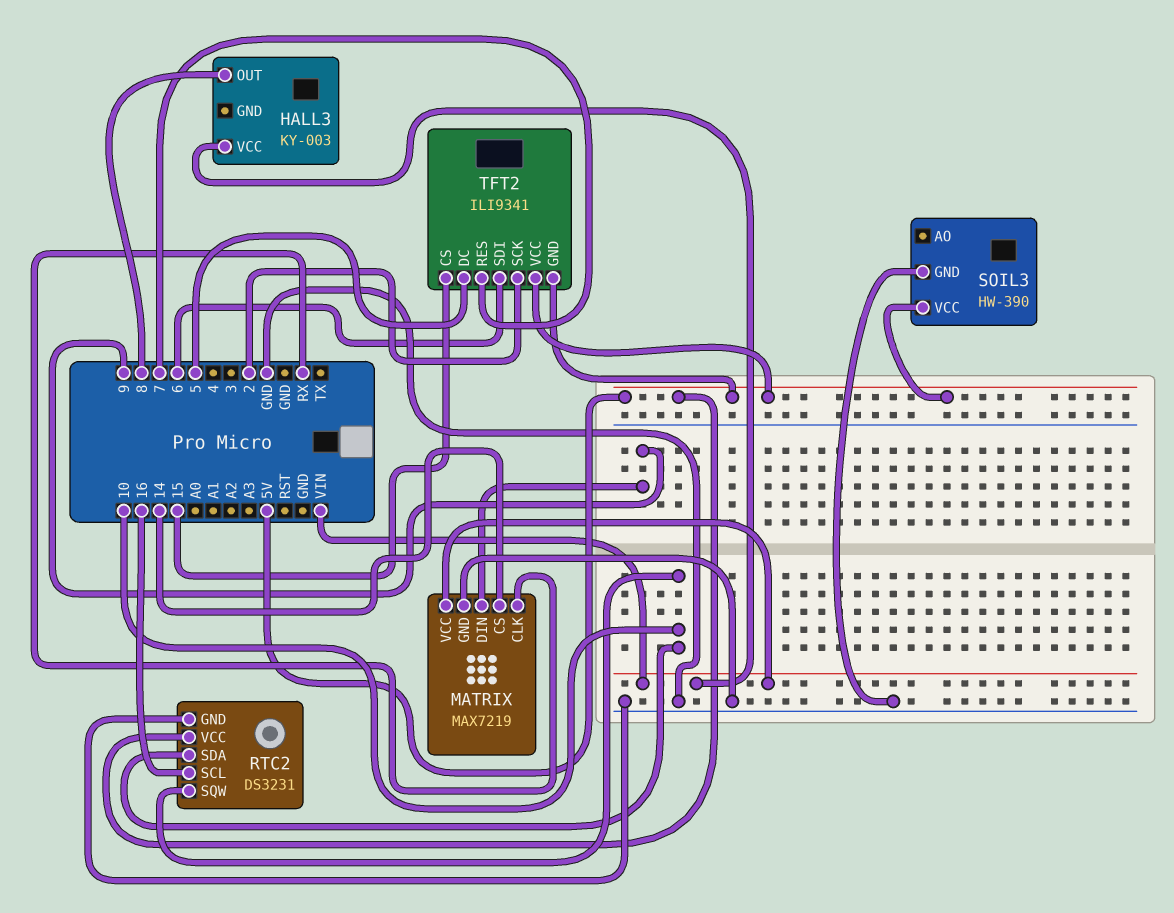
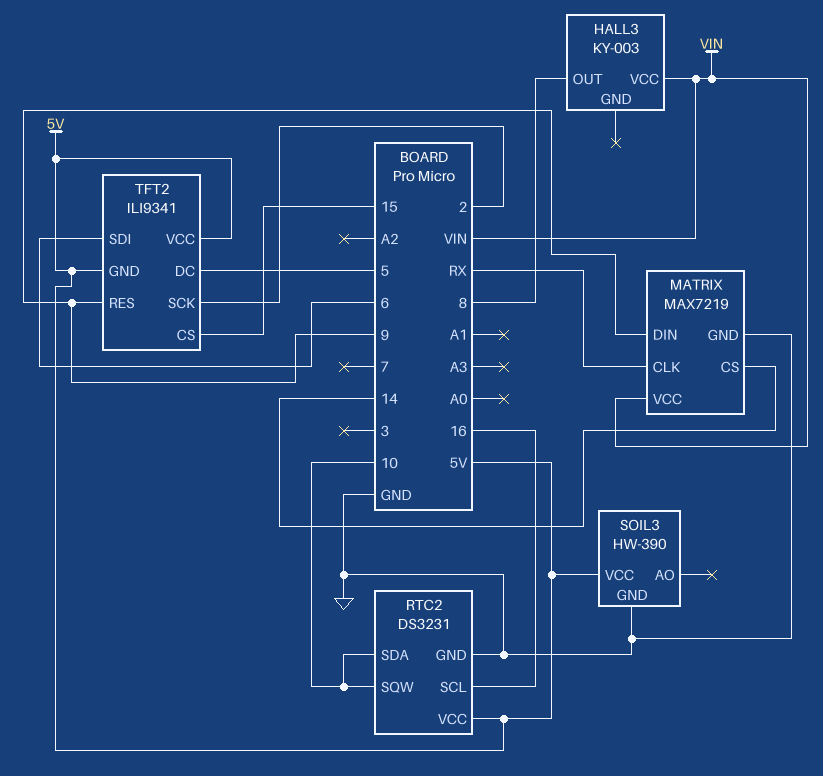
TFT2 pin RES: 7 -> 9

